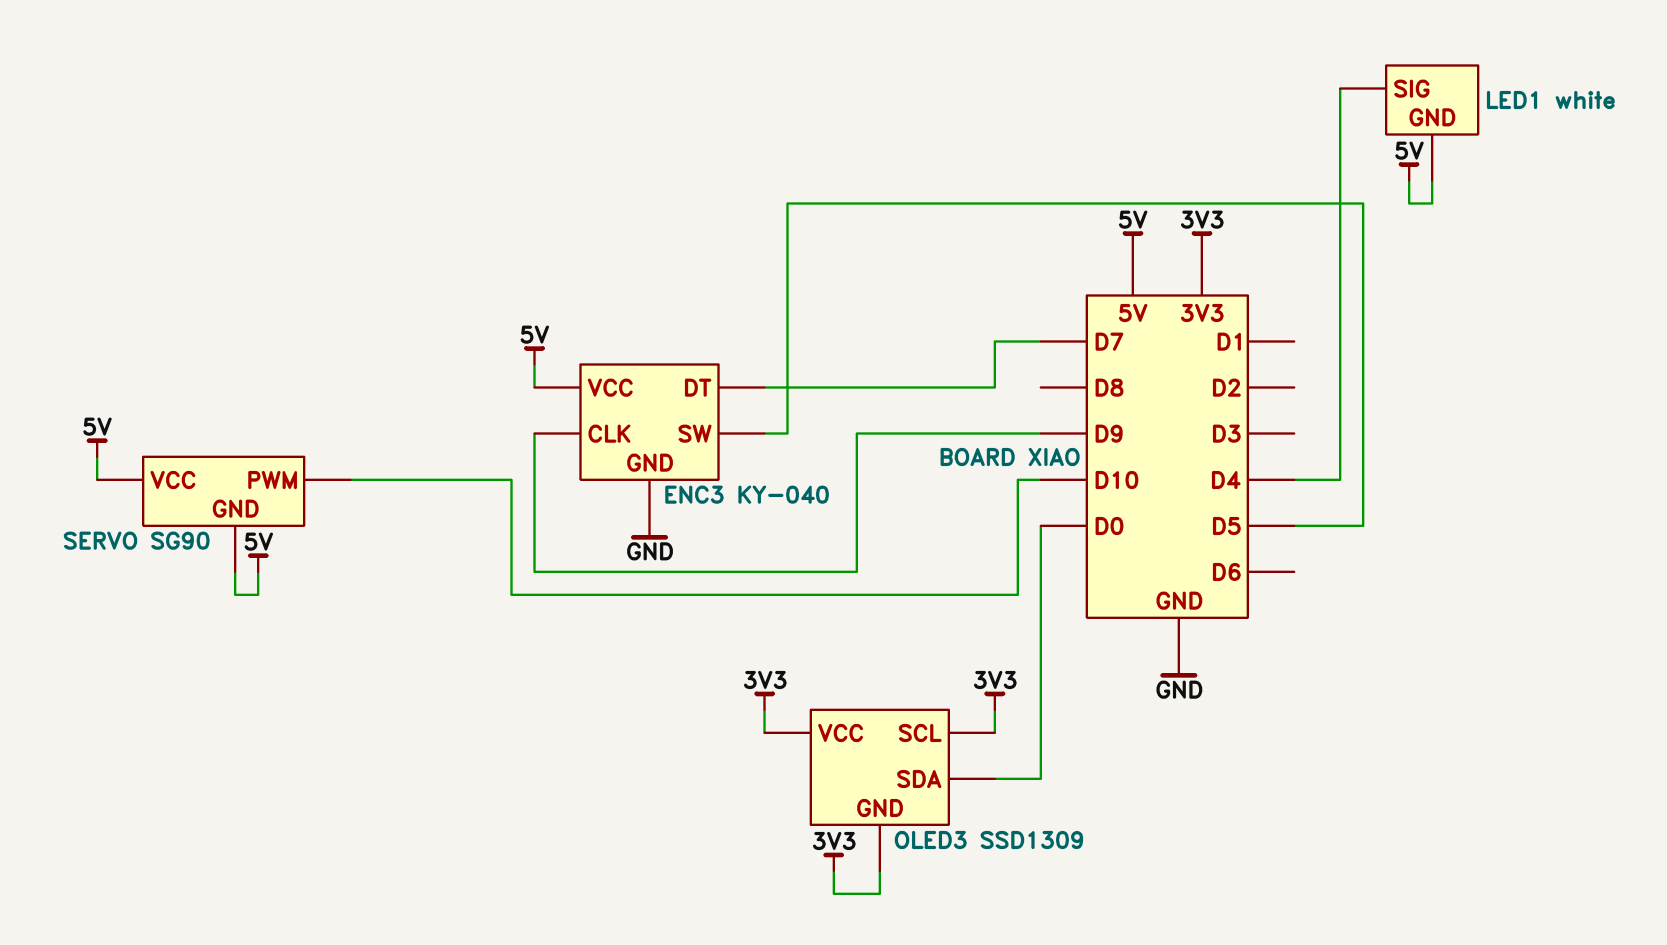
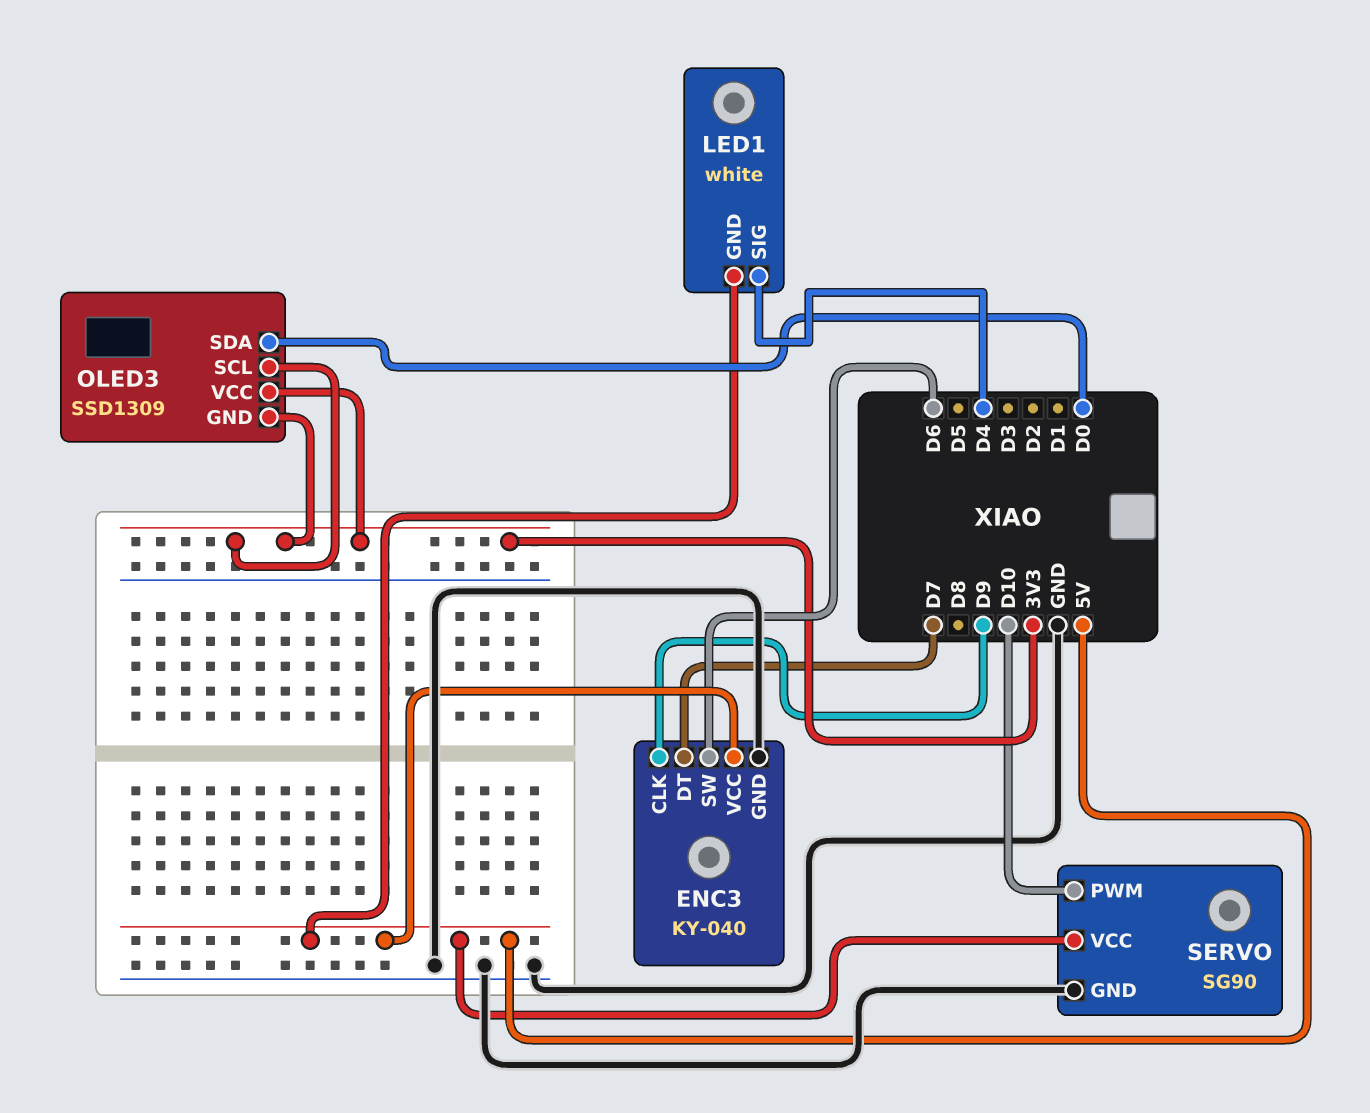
ENC3 pin SW: D5 -> D6
SERVO pin GND: 5V -> GND

